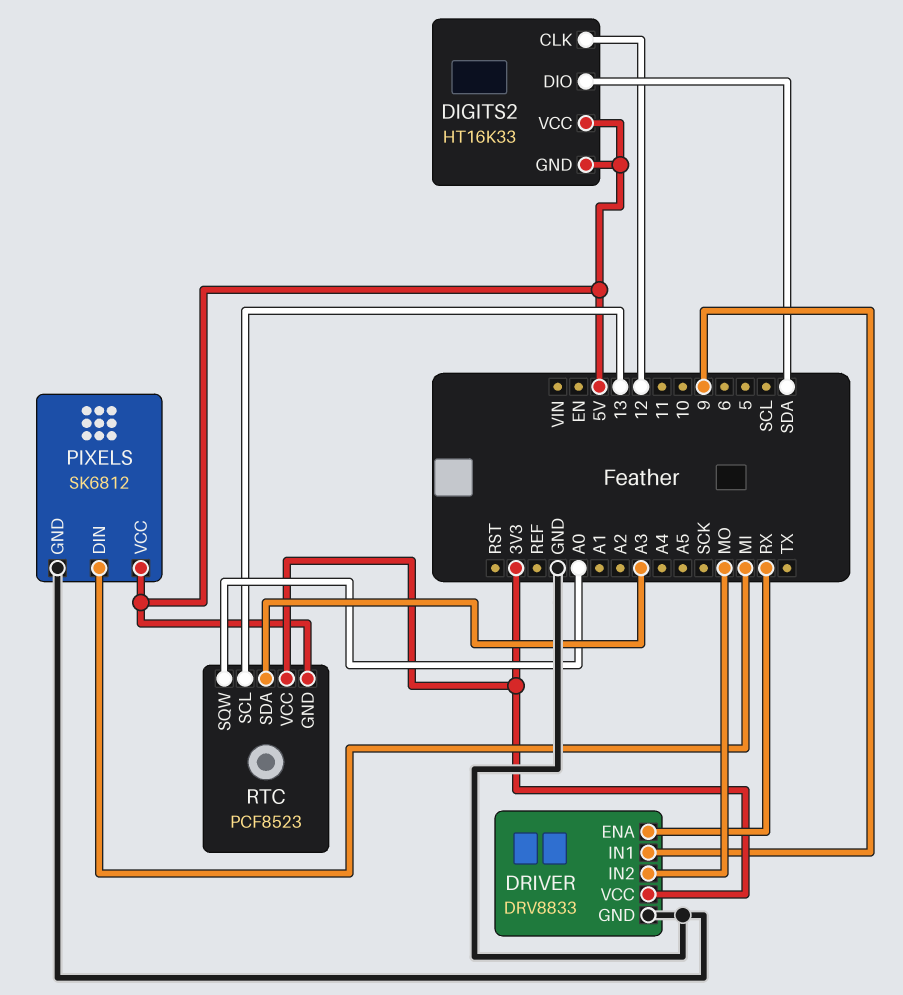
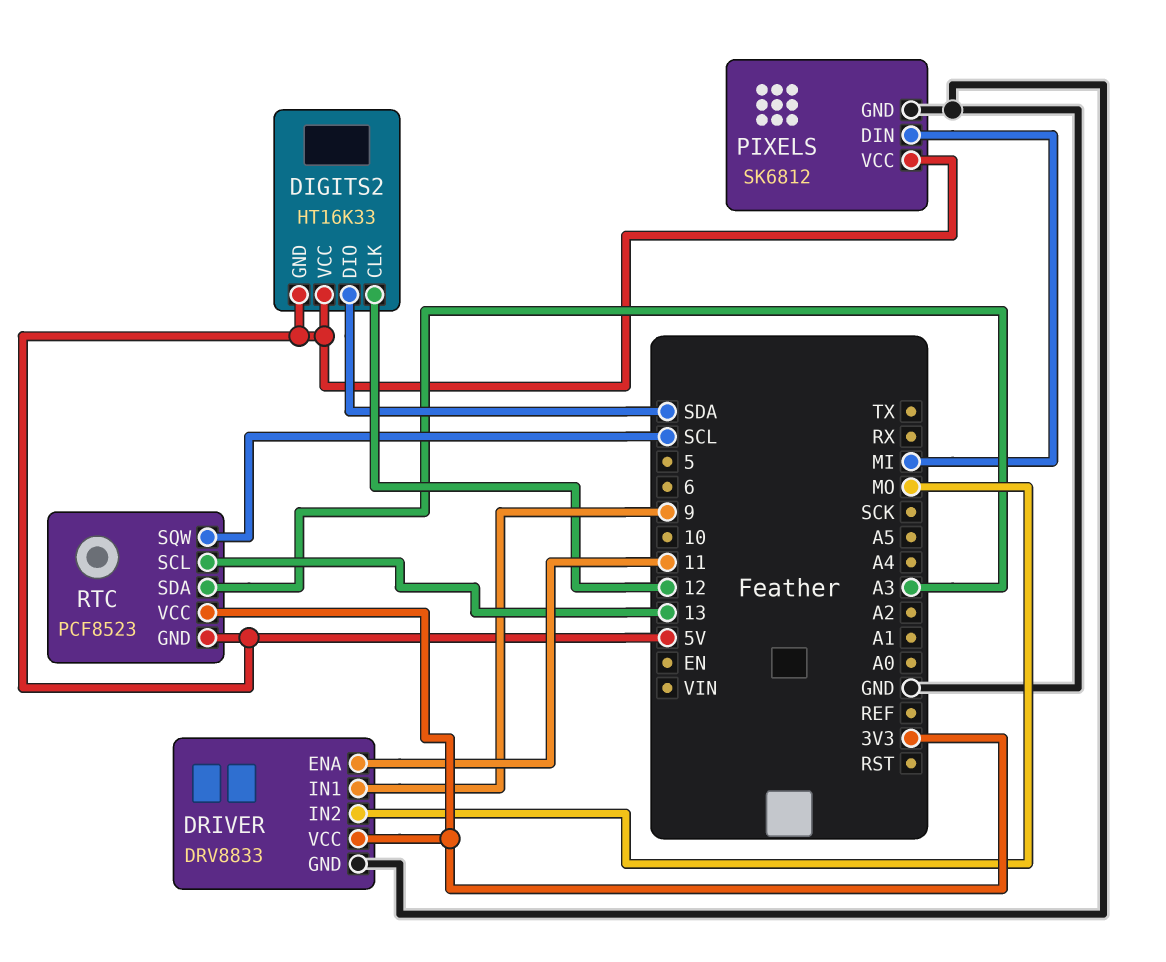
DRIVER pin ENA: RX -> 11
RTC pin SQW: A0 -> SCL

